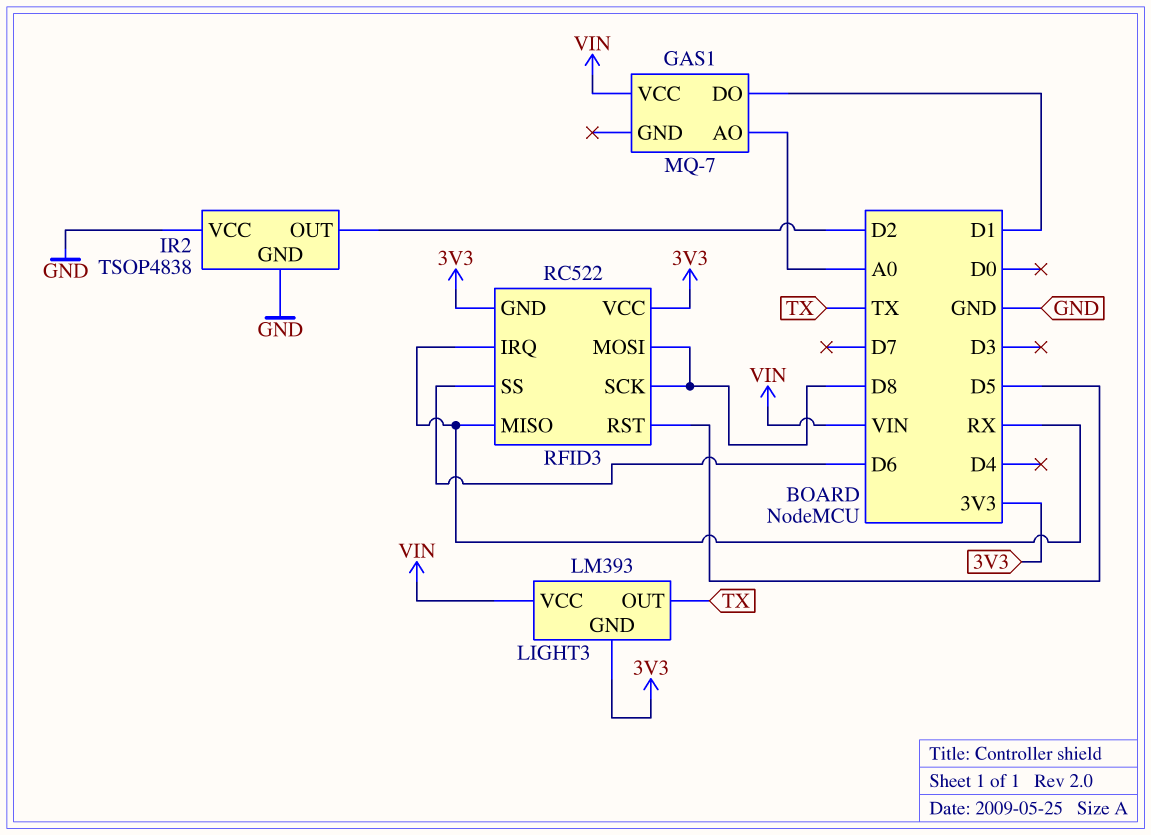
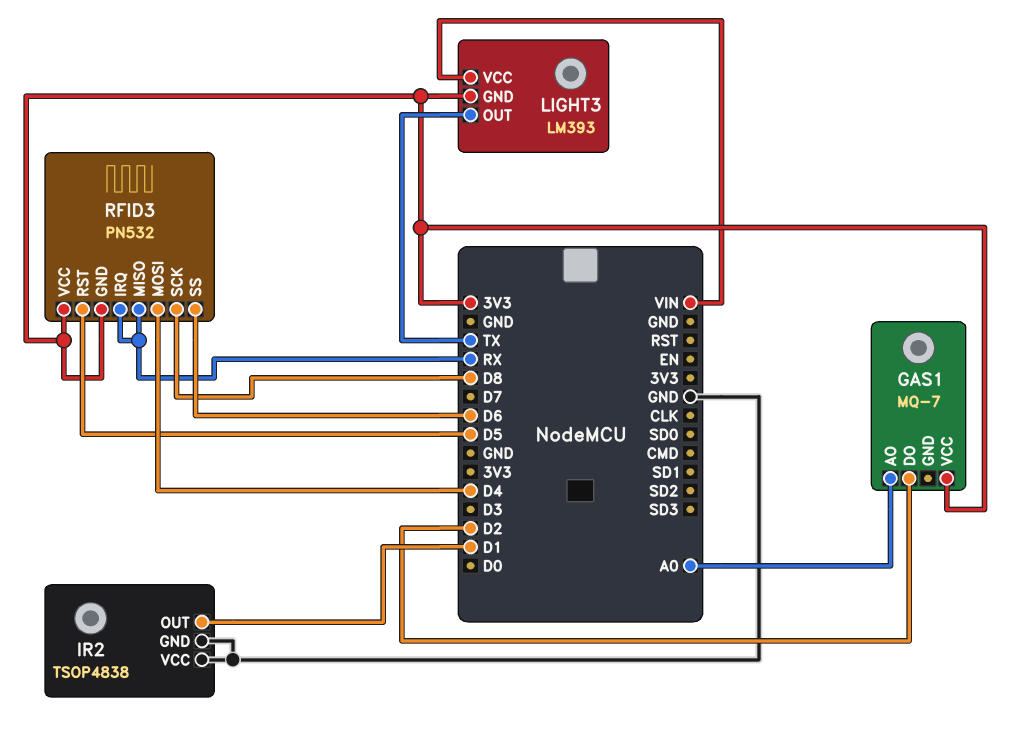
GAS1 pin DO: D1 -> D2
GAS1 pin VCC: VIN -> 3V3
IR2 pin OUT: D2 -> D1
RFID3: RC522 -> PN532
RFID3 pin MOSI: D8 -> D4

